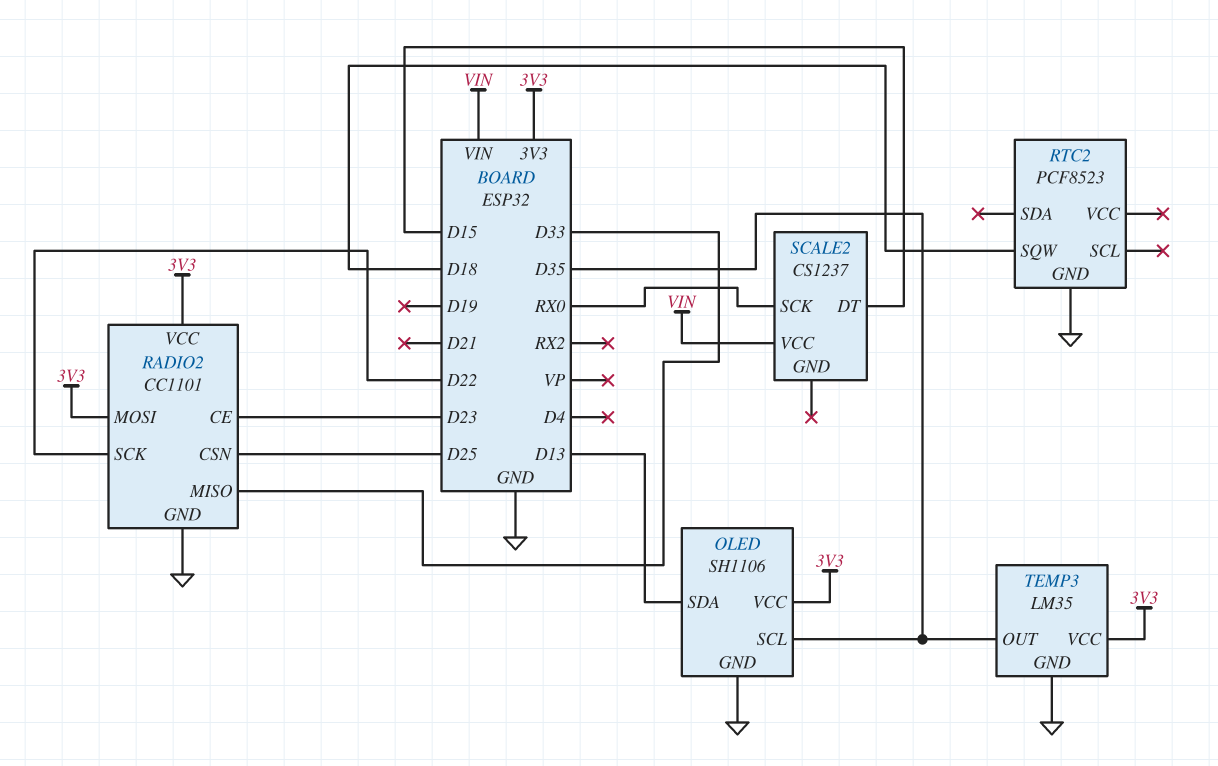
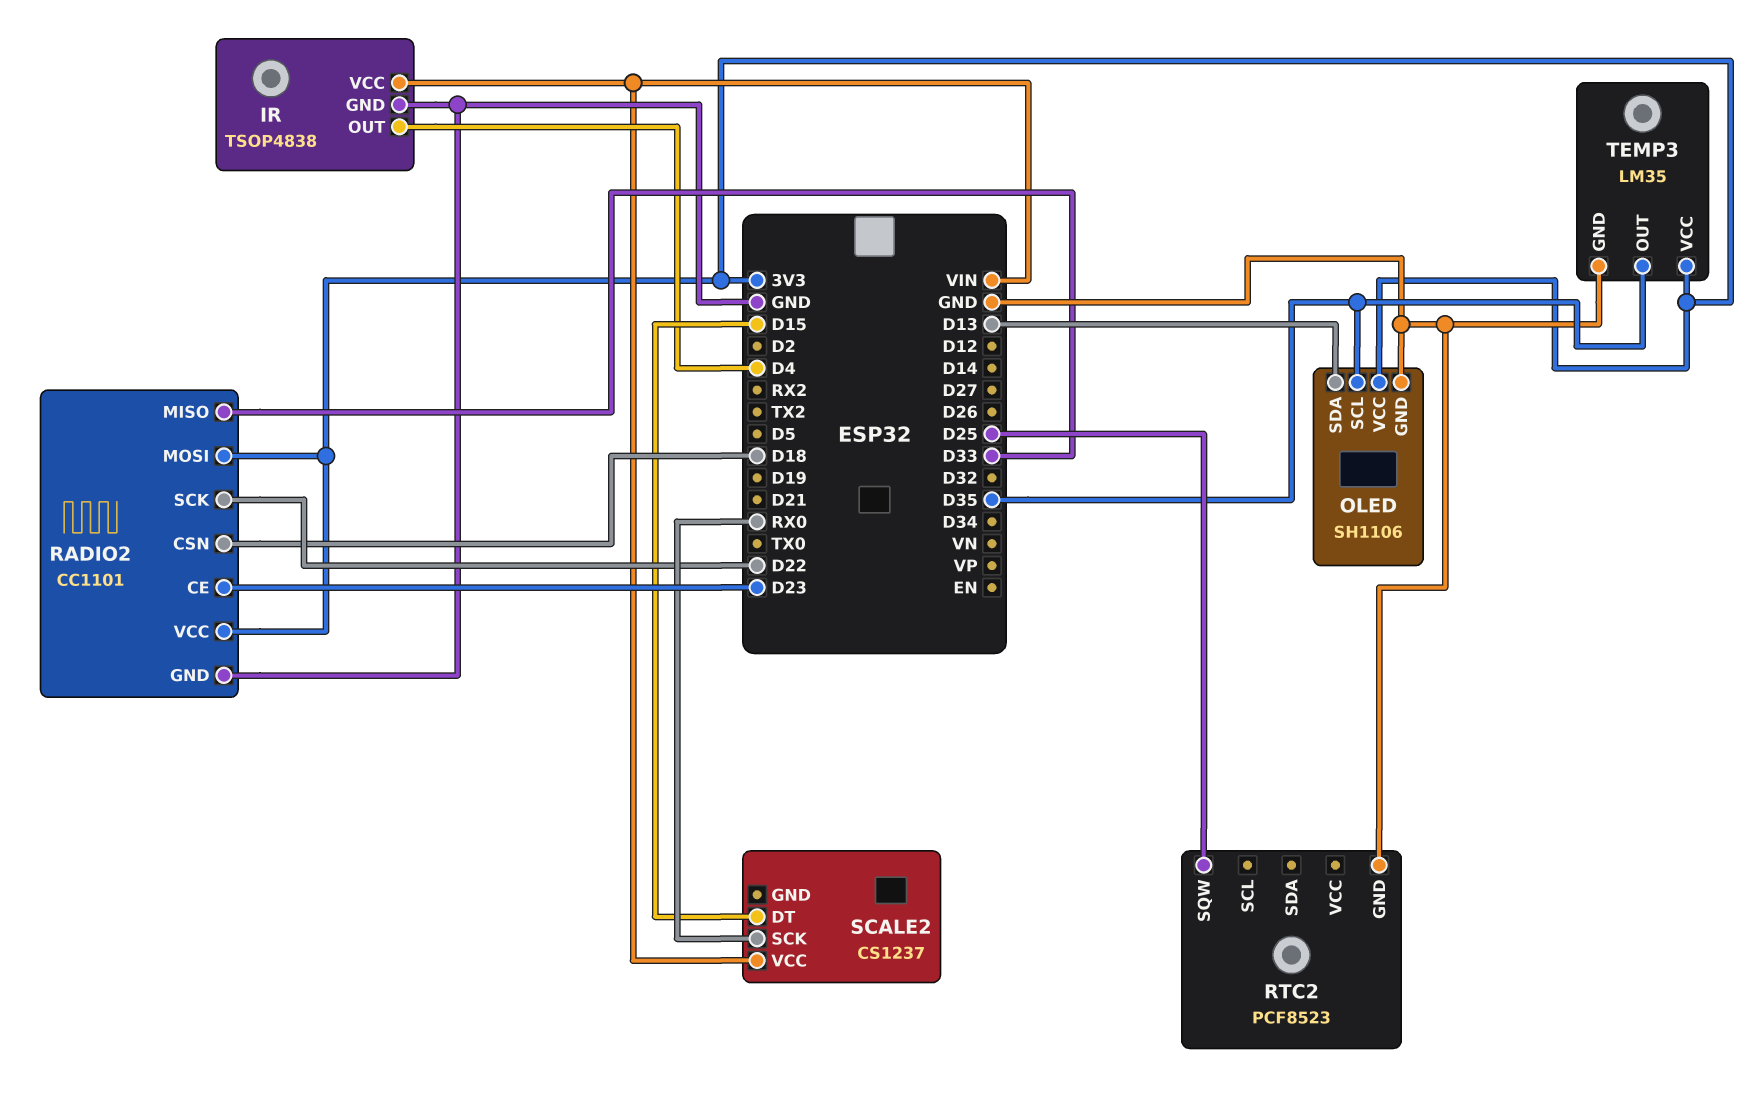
IR: none -> TSOP4838
IR pin GND: none -> GND
IR pin OUT: none -> D4
IR pin VCC: none -> VIN
RADIO2 pin CSN: D25 -> D18
RTC2 pin SQW: D18 -> D25

